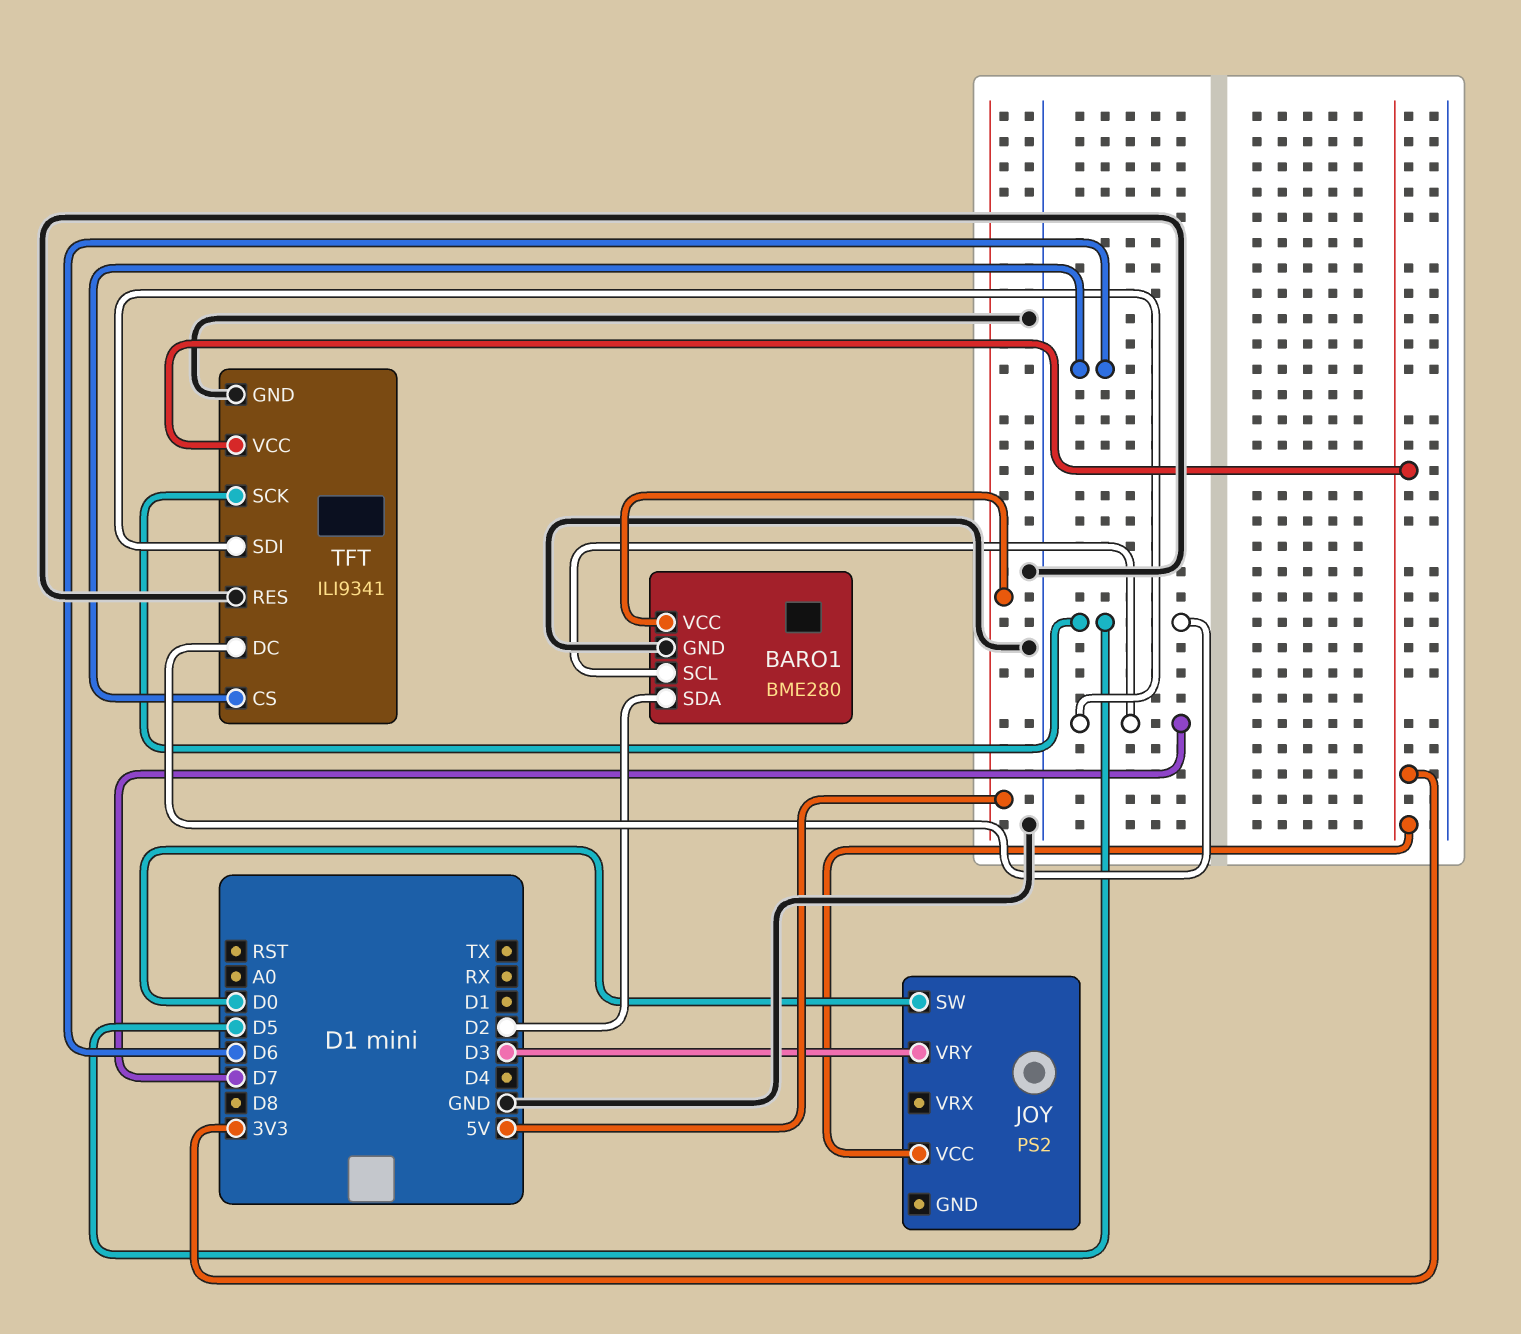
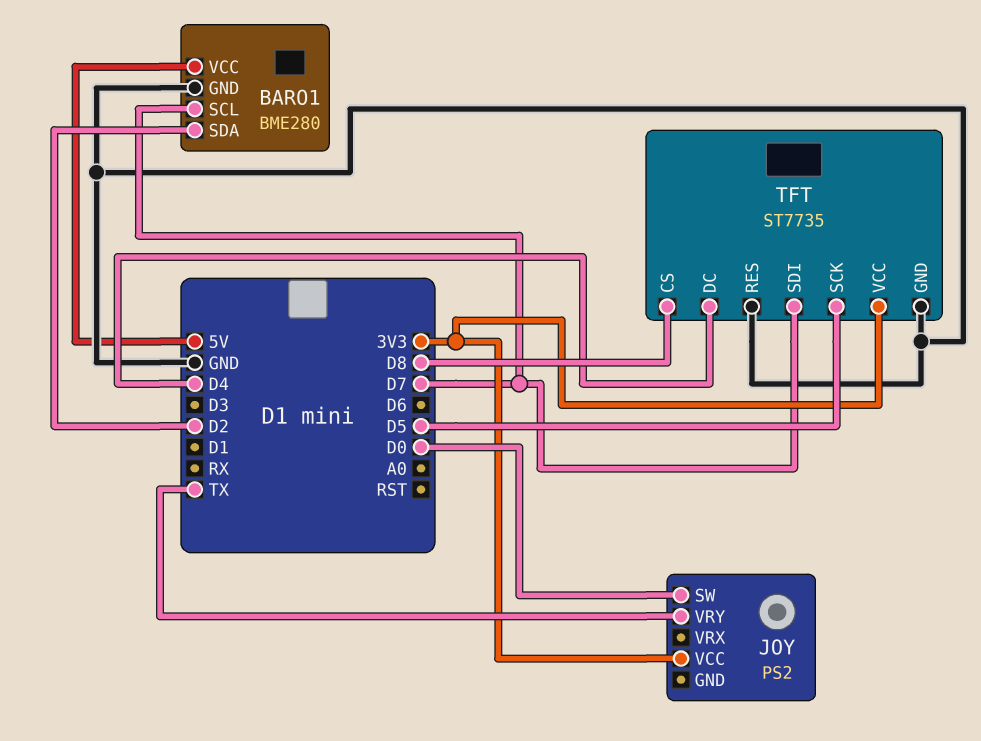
JOY pin VRY: D3 -> TX
TFT: ILI9341 -> ST7735
TFT pin CS: D6 -> D8
TFT pin DC: D5 -> D4

